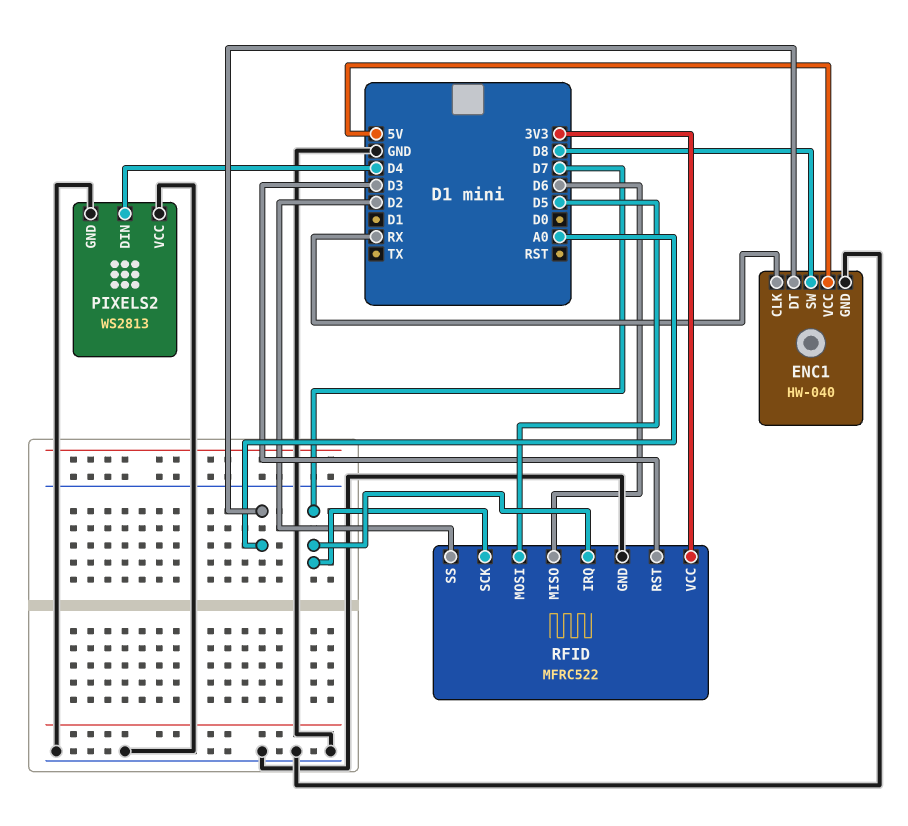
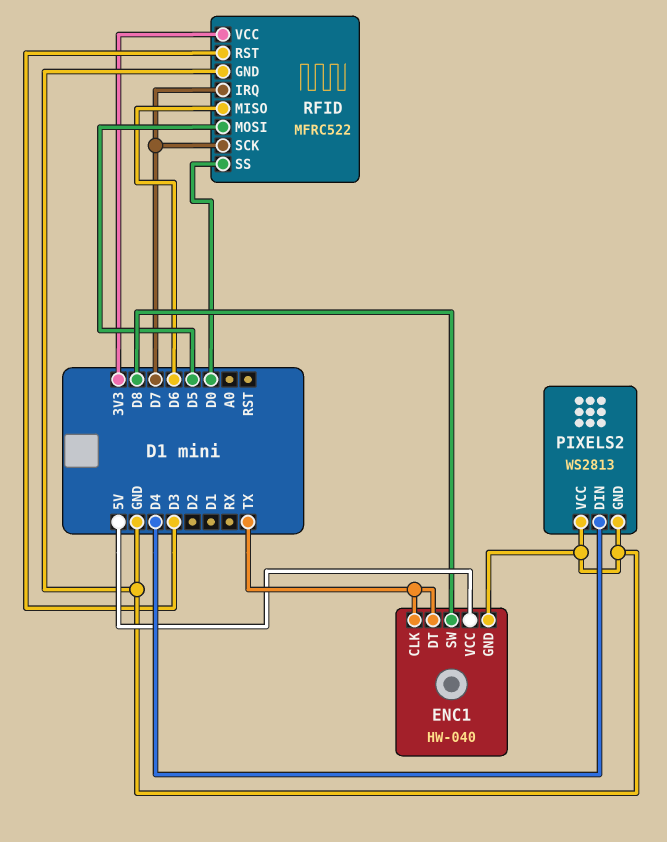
ENC1 pin CLK: RX -> TX
ENC1 pin DT: A0 -> TX
RFID pin SS: D2 -> D0

